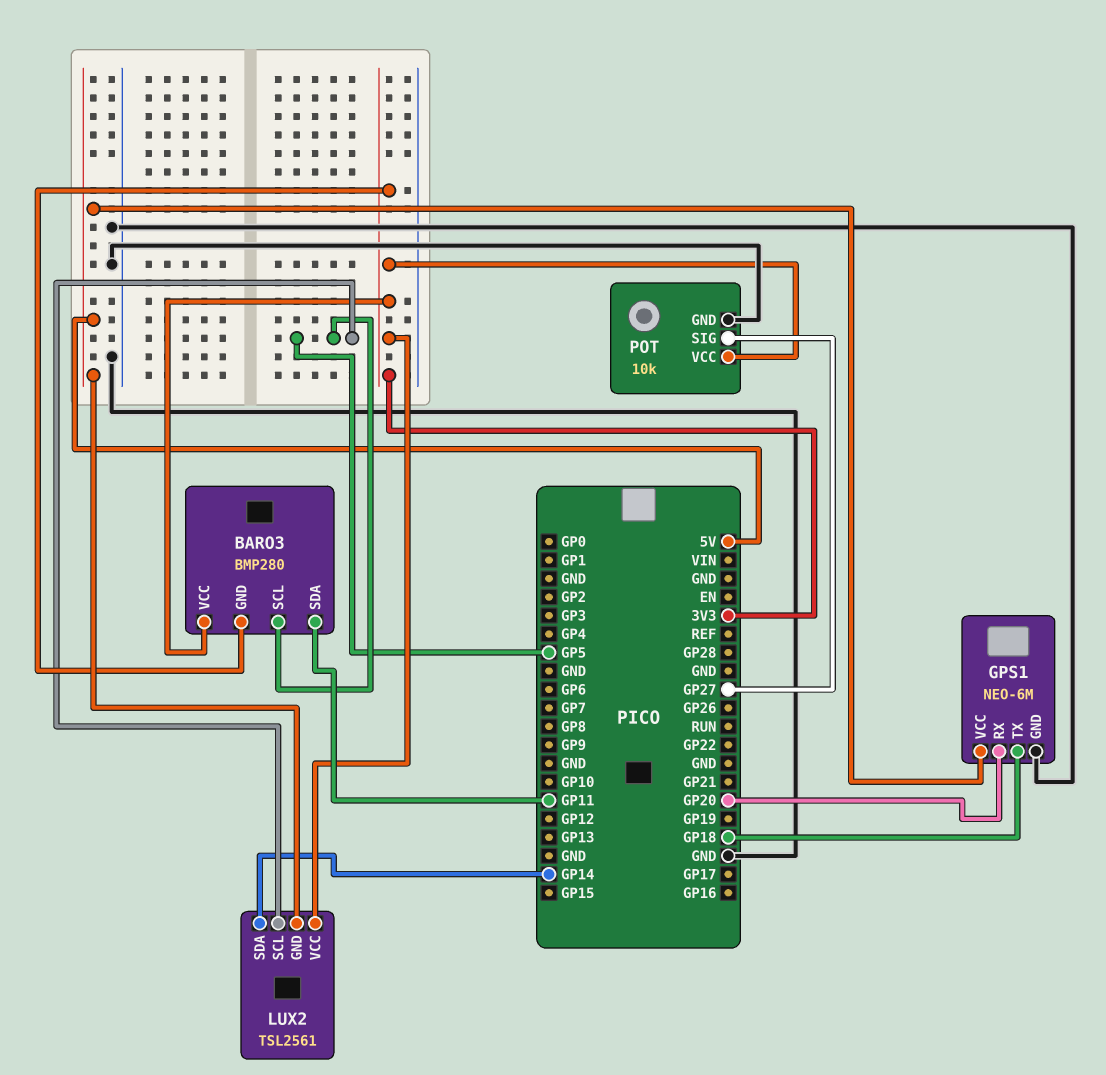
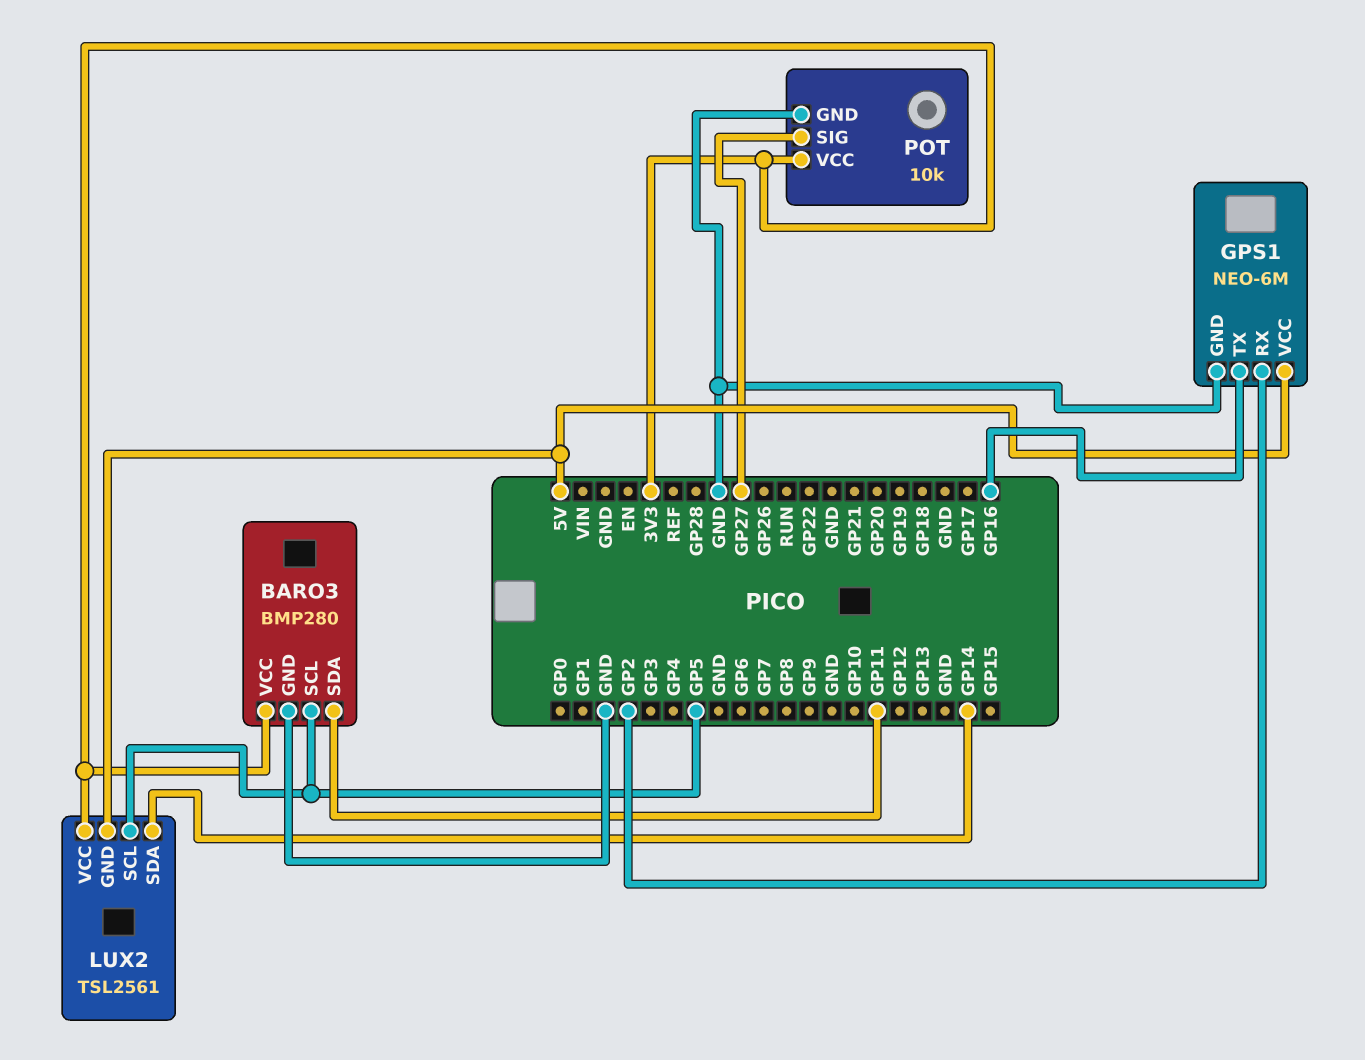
BARO3 pin GND: 3V3 -> GND
GPS1 pin RX: GP20 -> GP2
GPS1 pin TX: GP18 -> GP16

